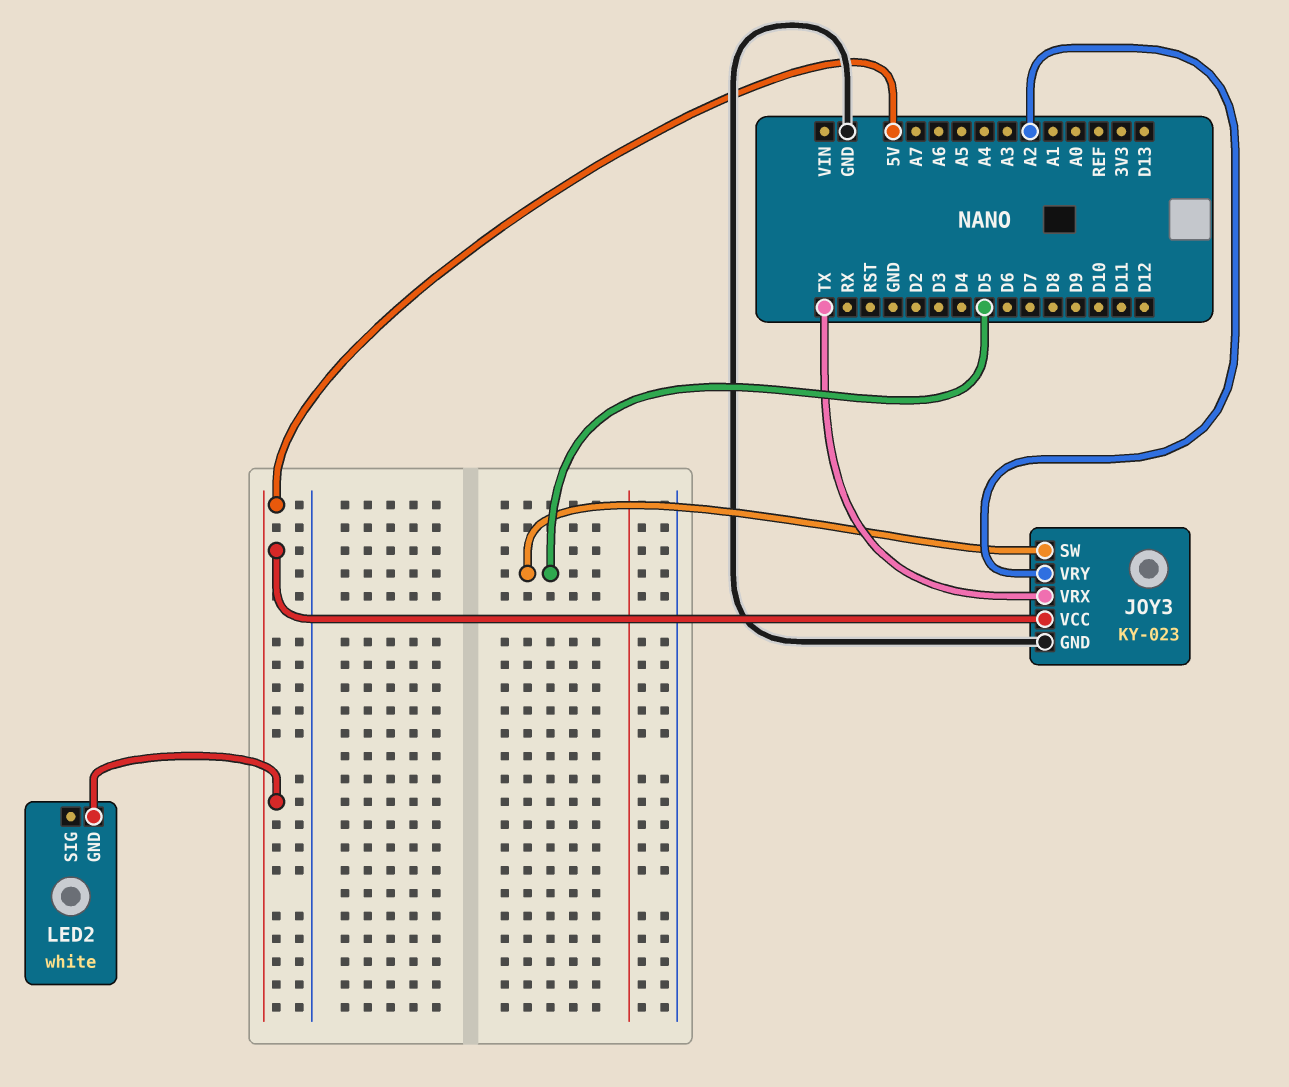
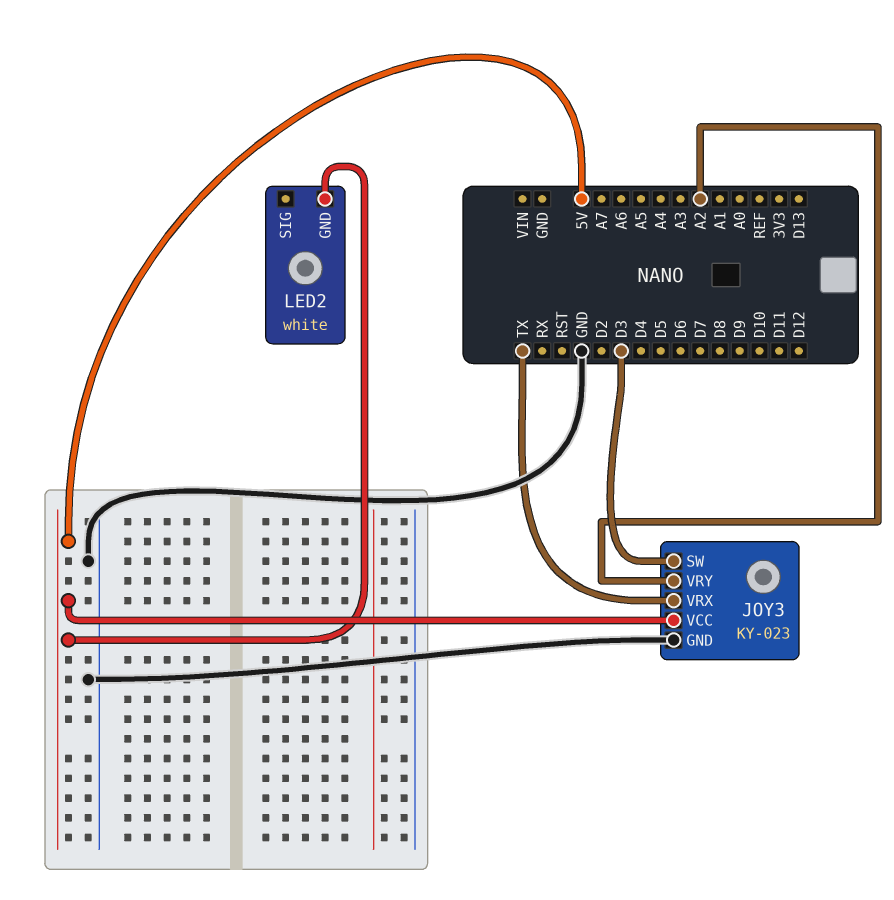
JOY3 pin SW: D5 -> D3

